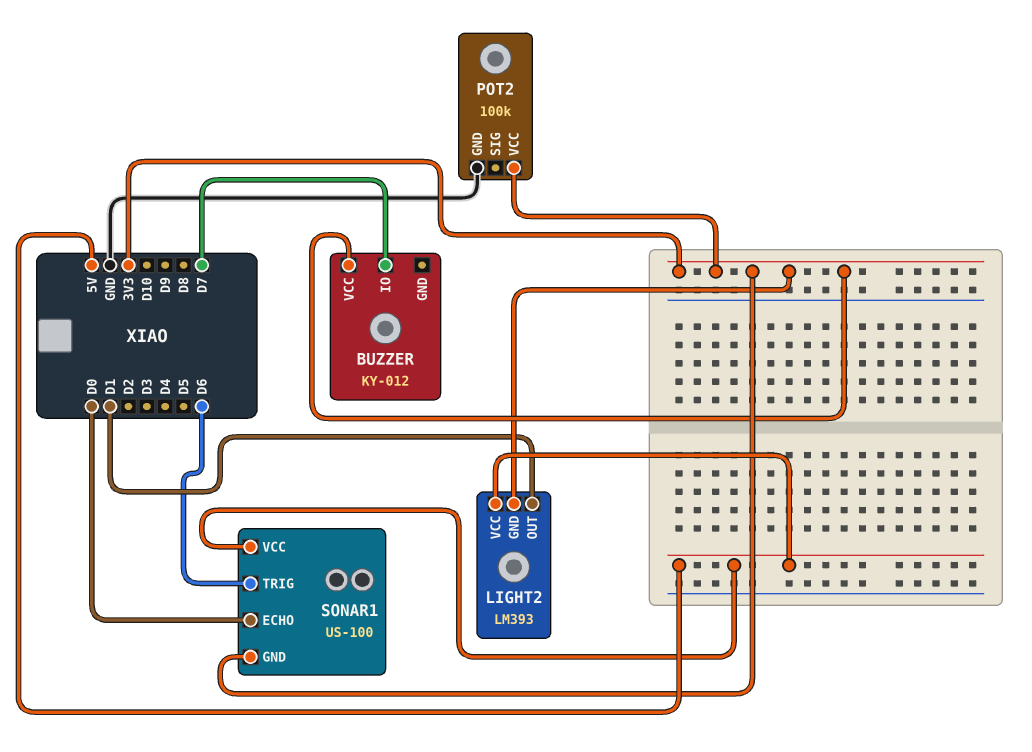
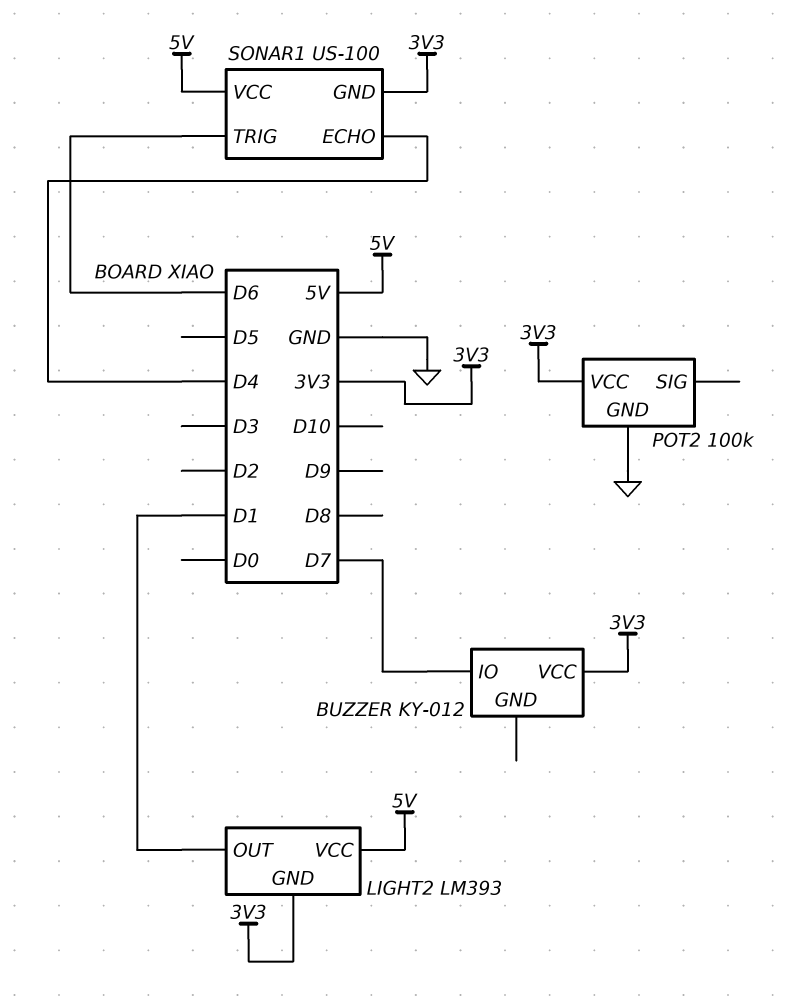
SONAR1 pin ECHO: D0 -> D4

